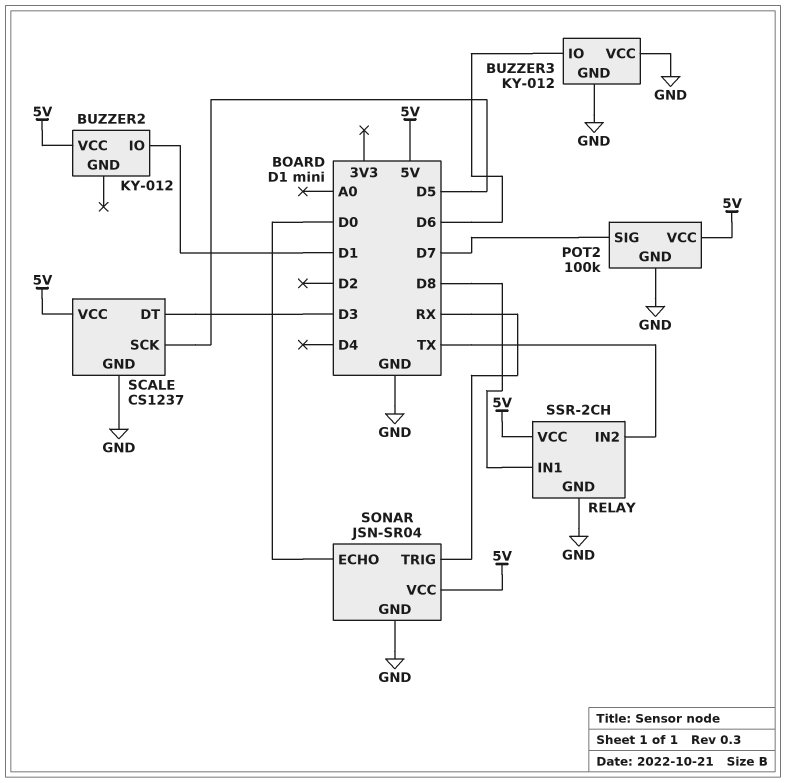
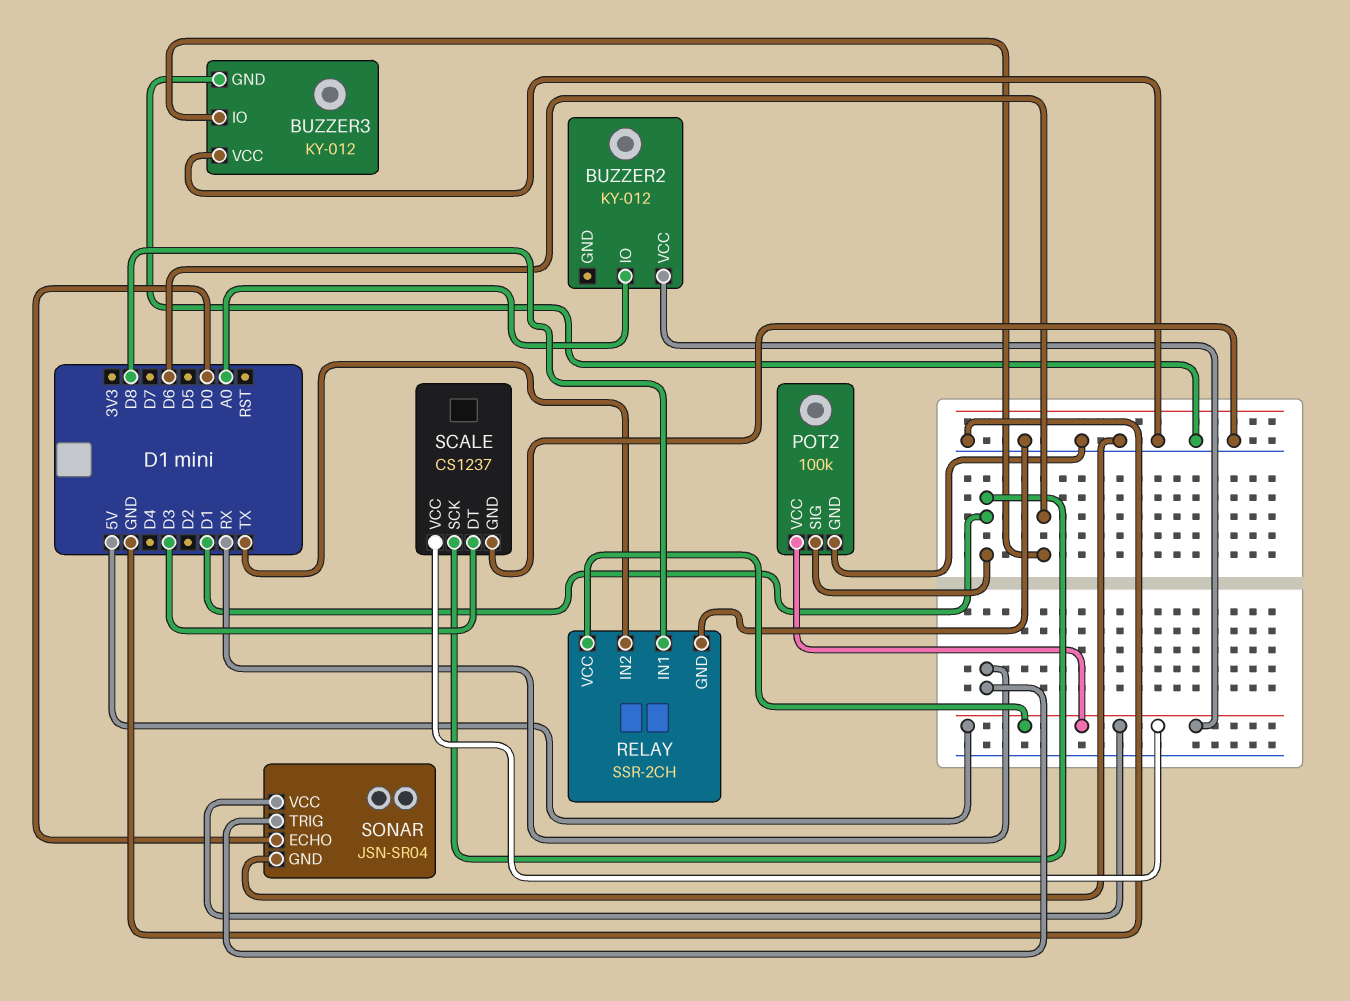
BUZZER2 pin IO: D1 -> A0
POT2 pin SIG: D7 -> D1
SCALE pin SCK: D5 -> D1

